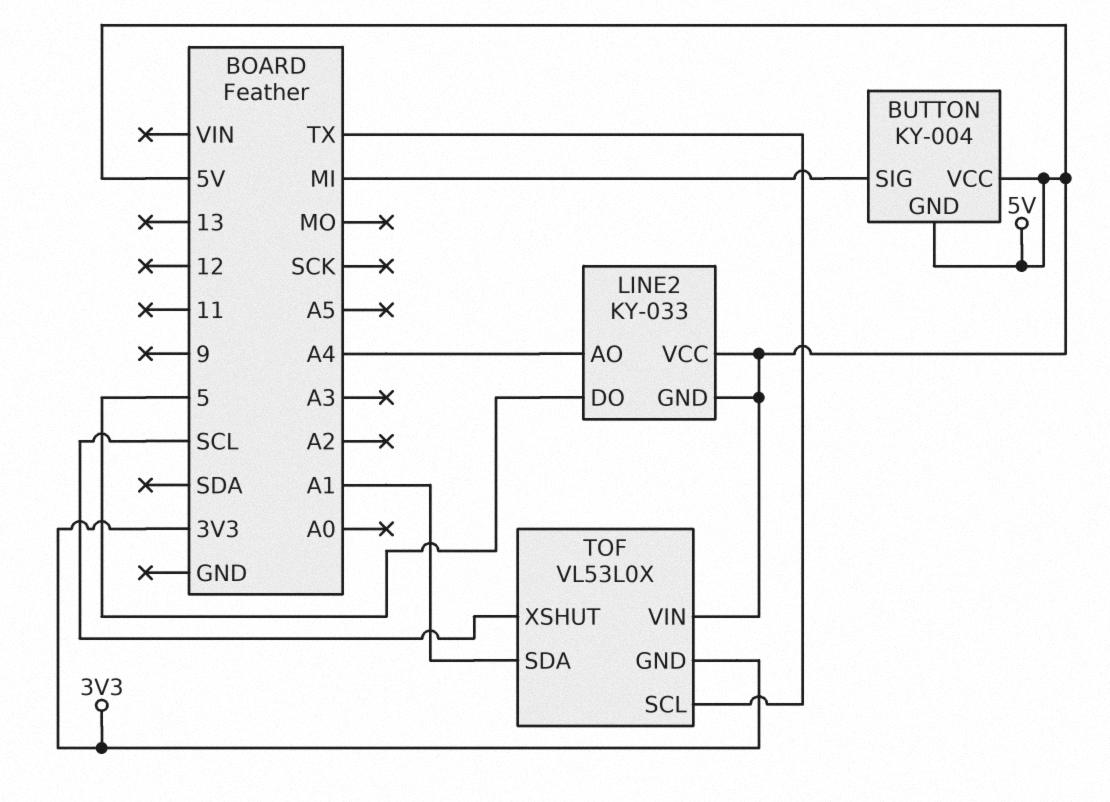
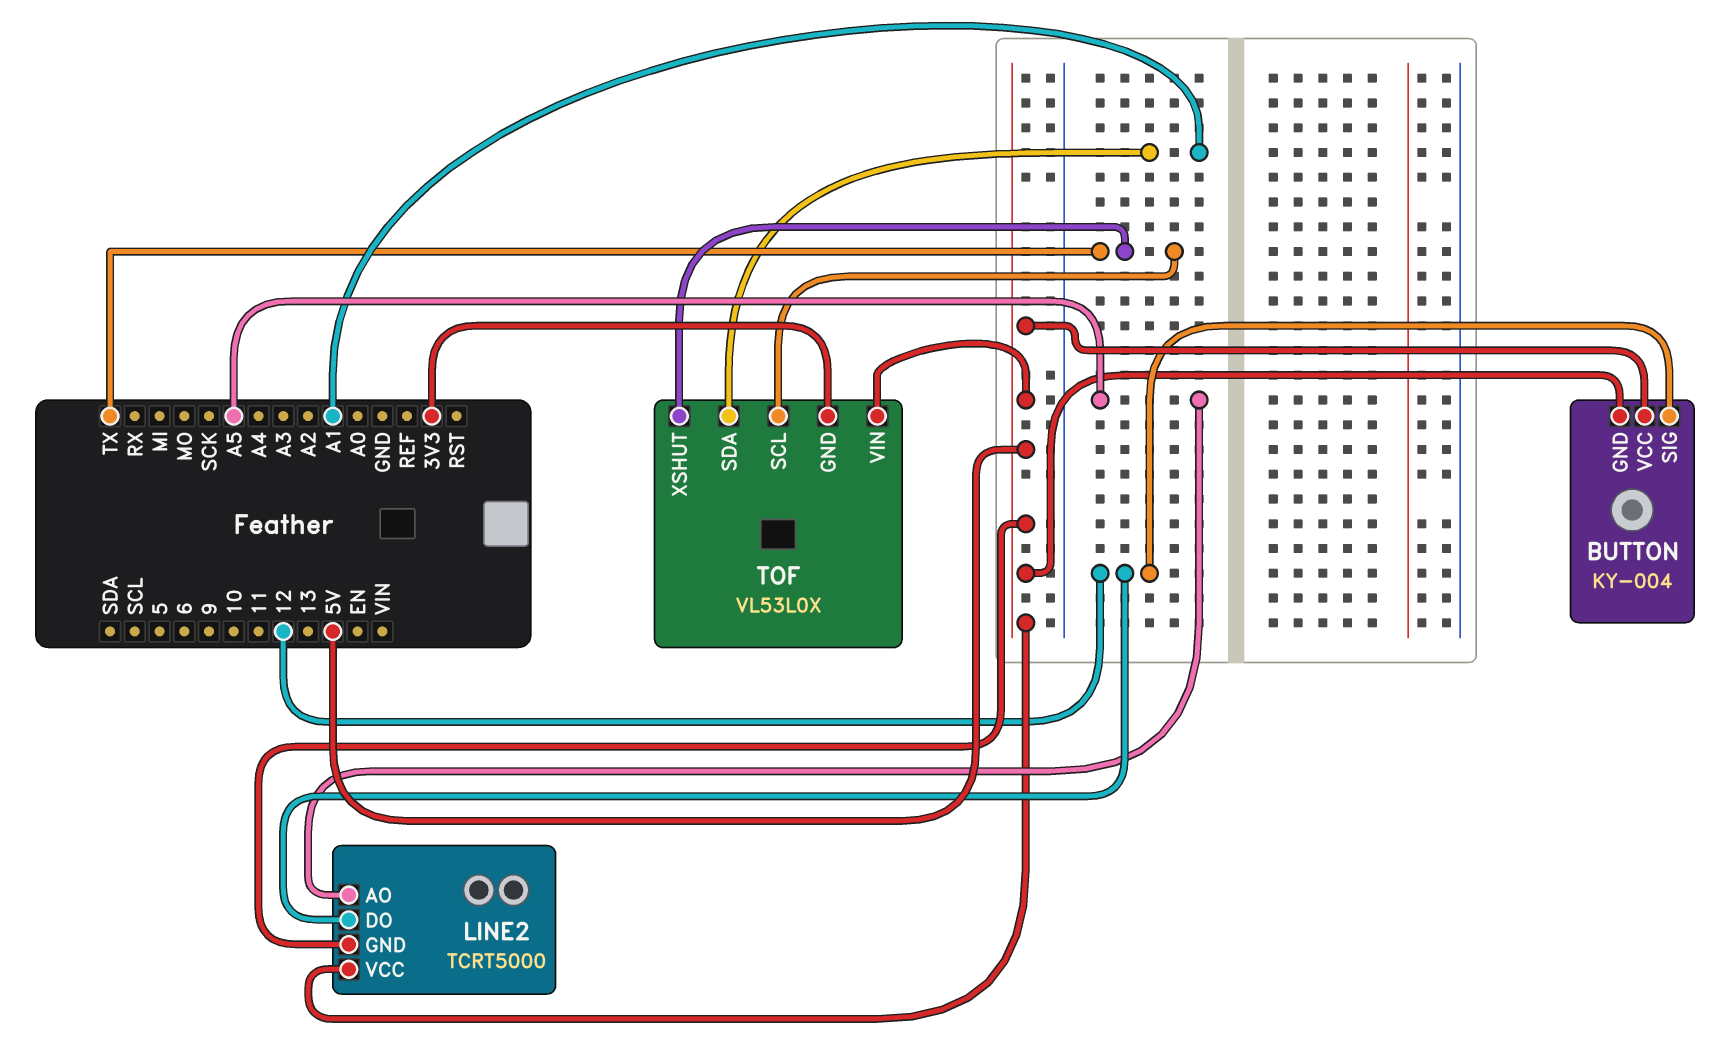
BUTTON pin SIG: MI -> 12
LINE2: KY-033 -> TCRT5000
LINE2 pin AO: A4 -> A5
LINE2 pin DO: 5 -> 12
TOF pin XSHUT: SCL -> TX

